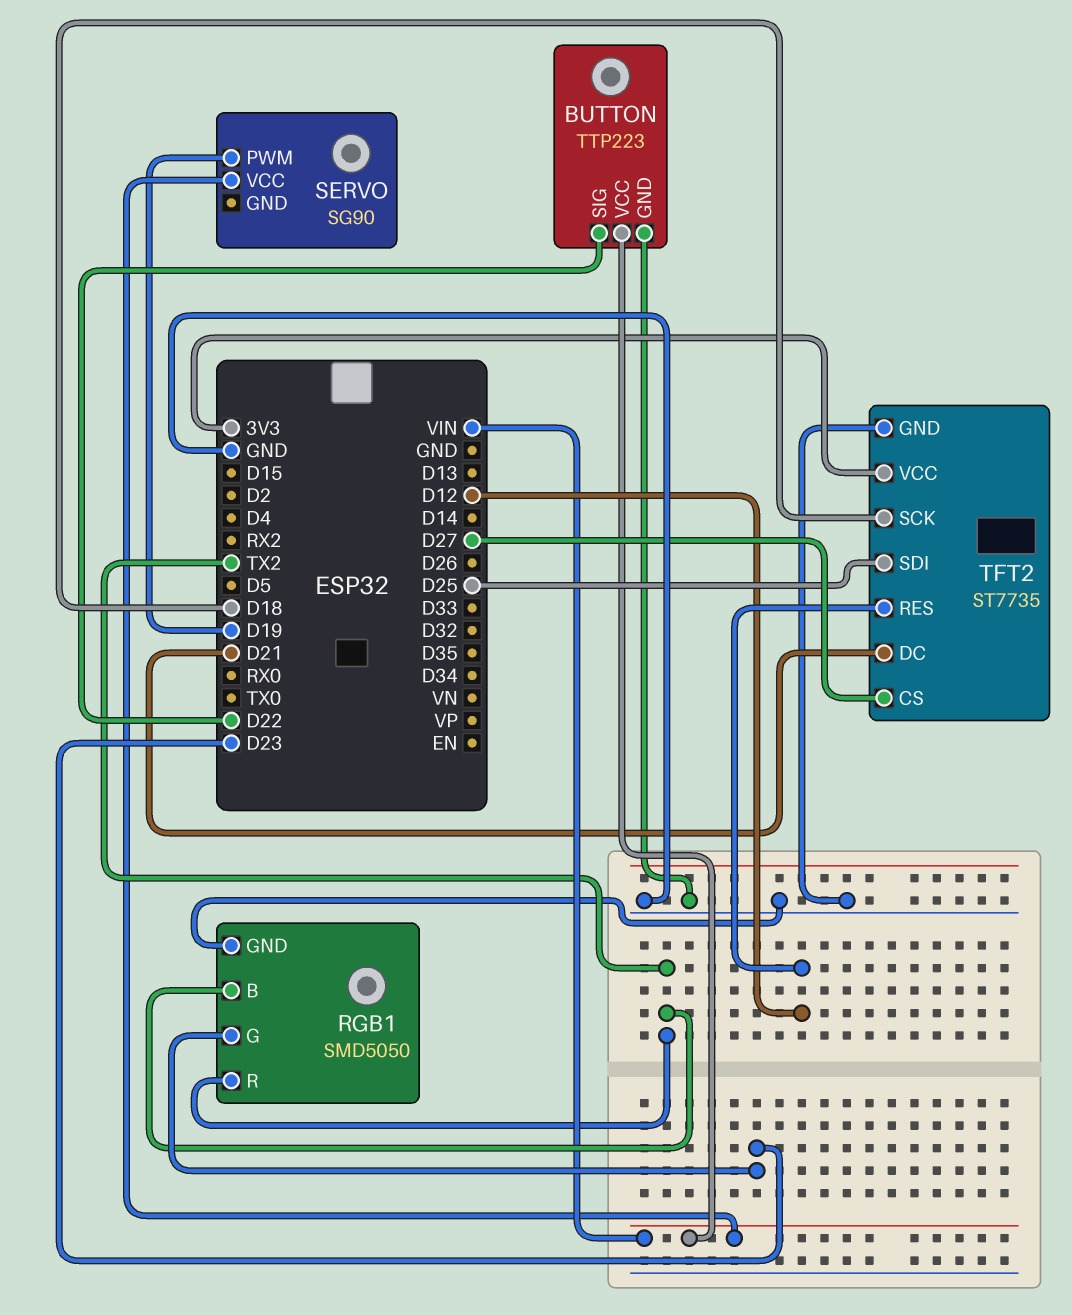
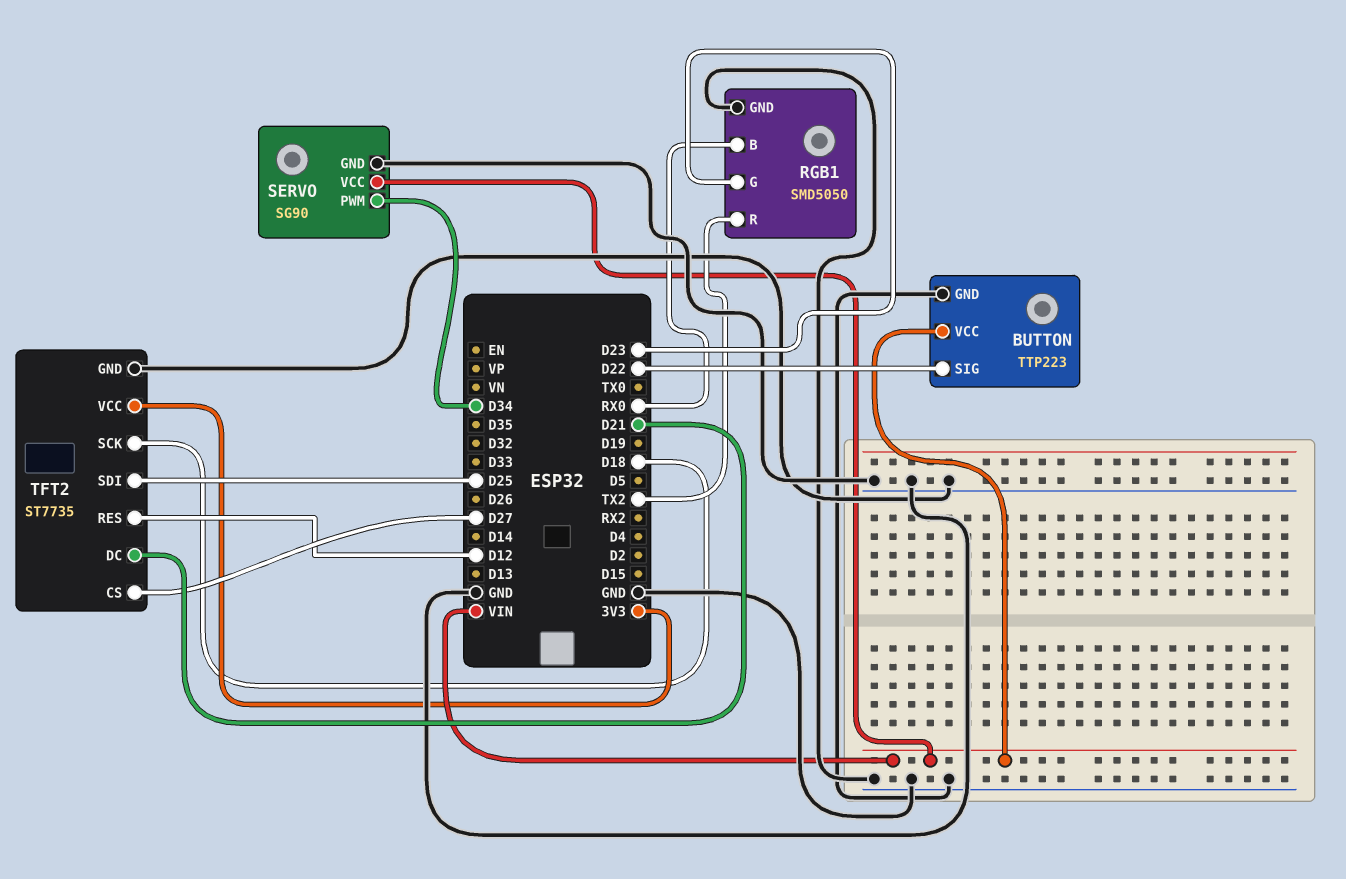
RGB1 pin B: TX2 -> RX0
SERVO pin GND: none -> GND
SERVO pin PWM: D19 -> D34

